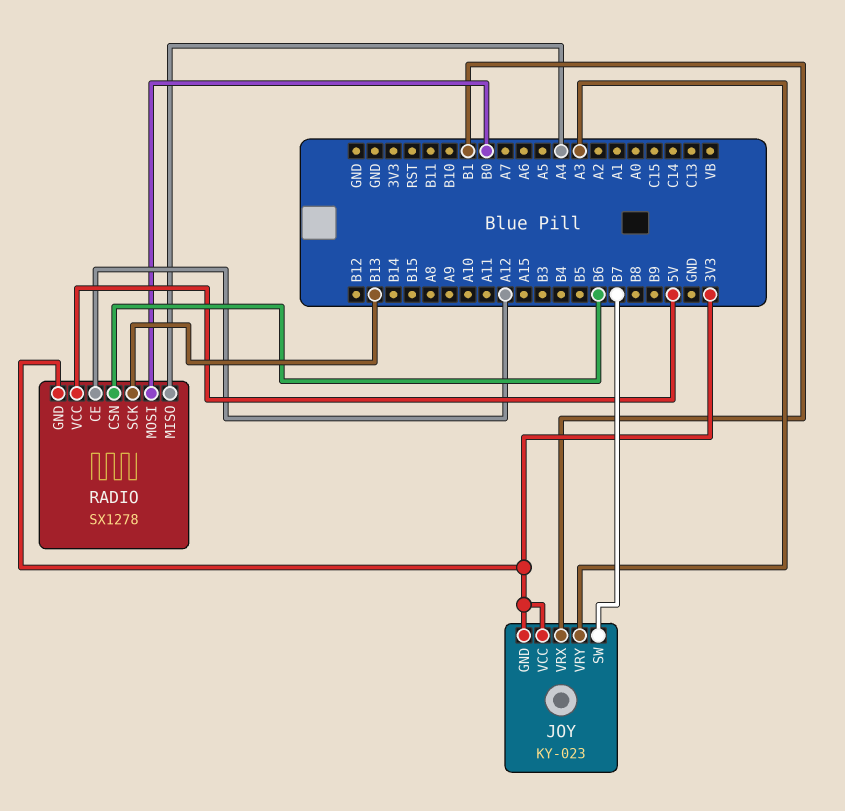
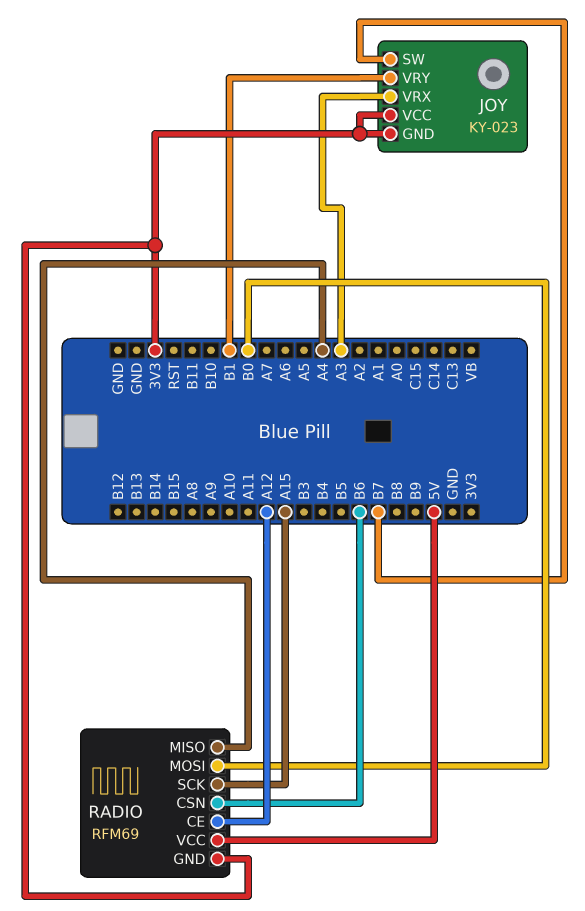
JOY pin VRX: B1 -> A3
JOY pin VRY: A3 -> B1
RADIO: SX1278 -> RFM69
RADIO pin SCK: B13 -> A15

